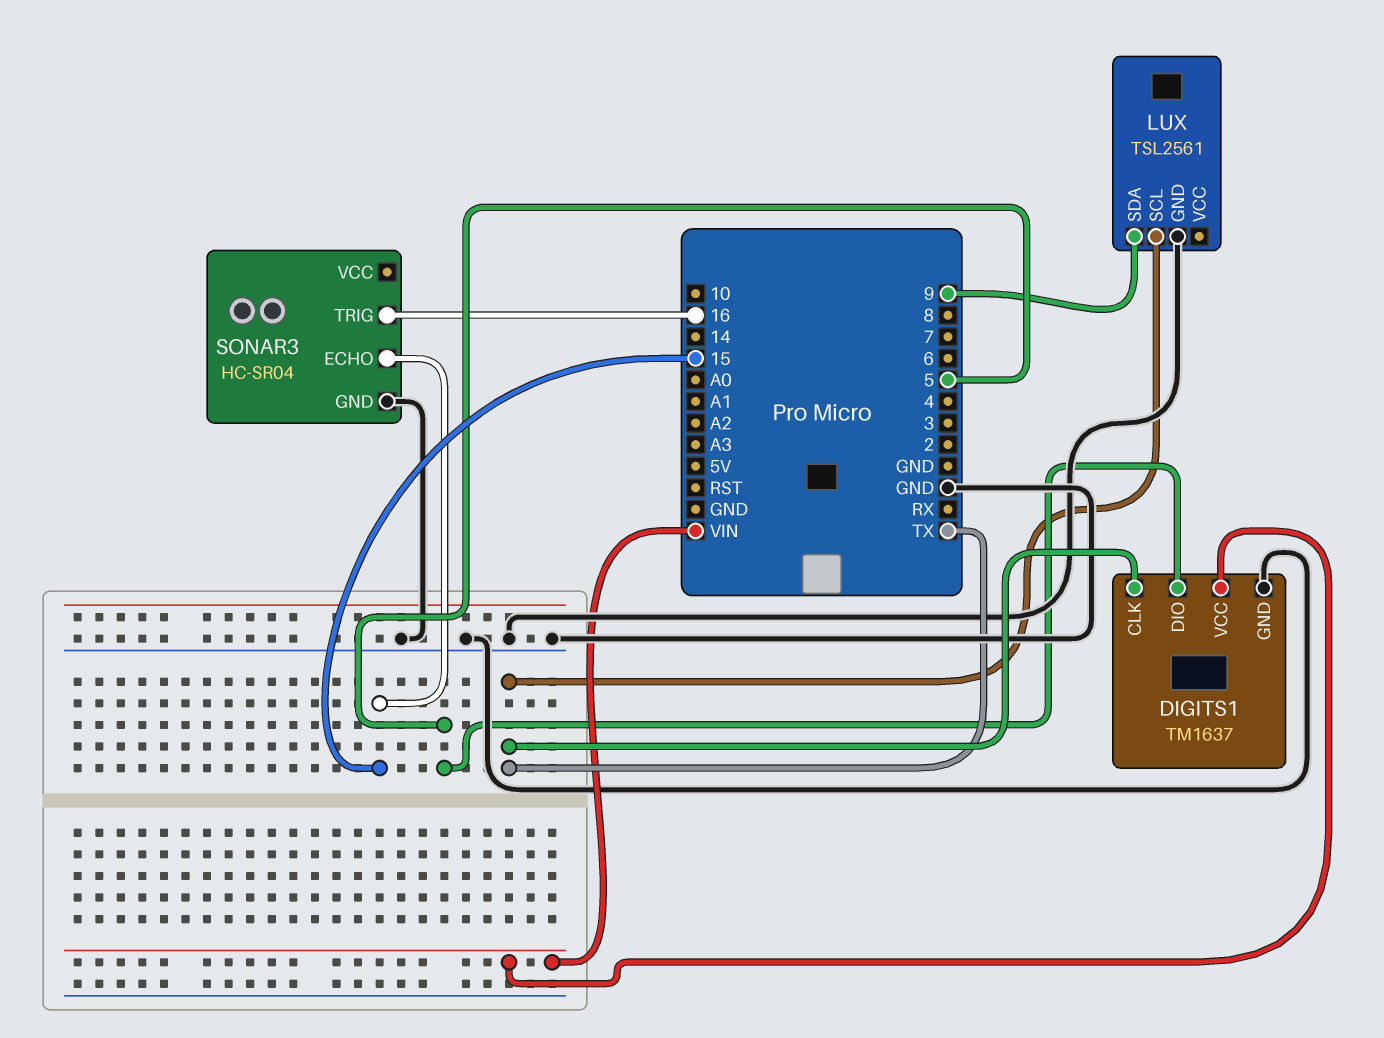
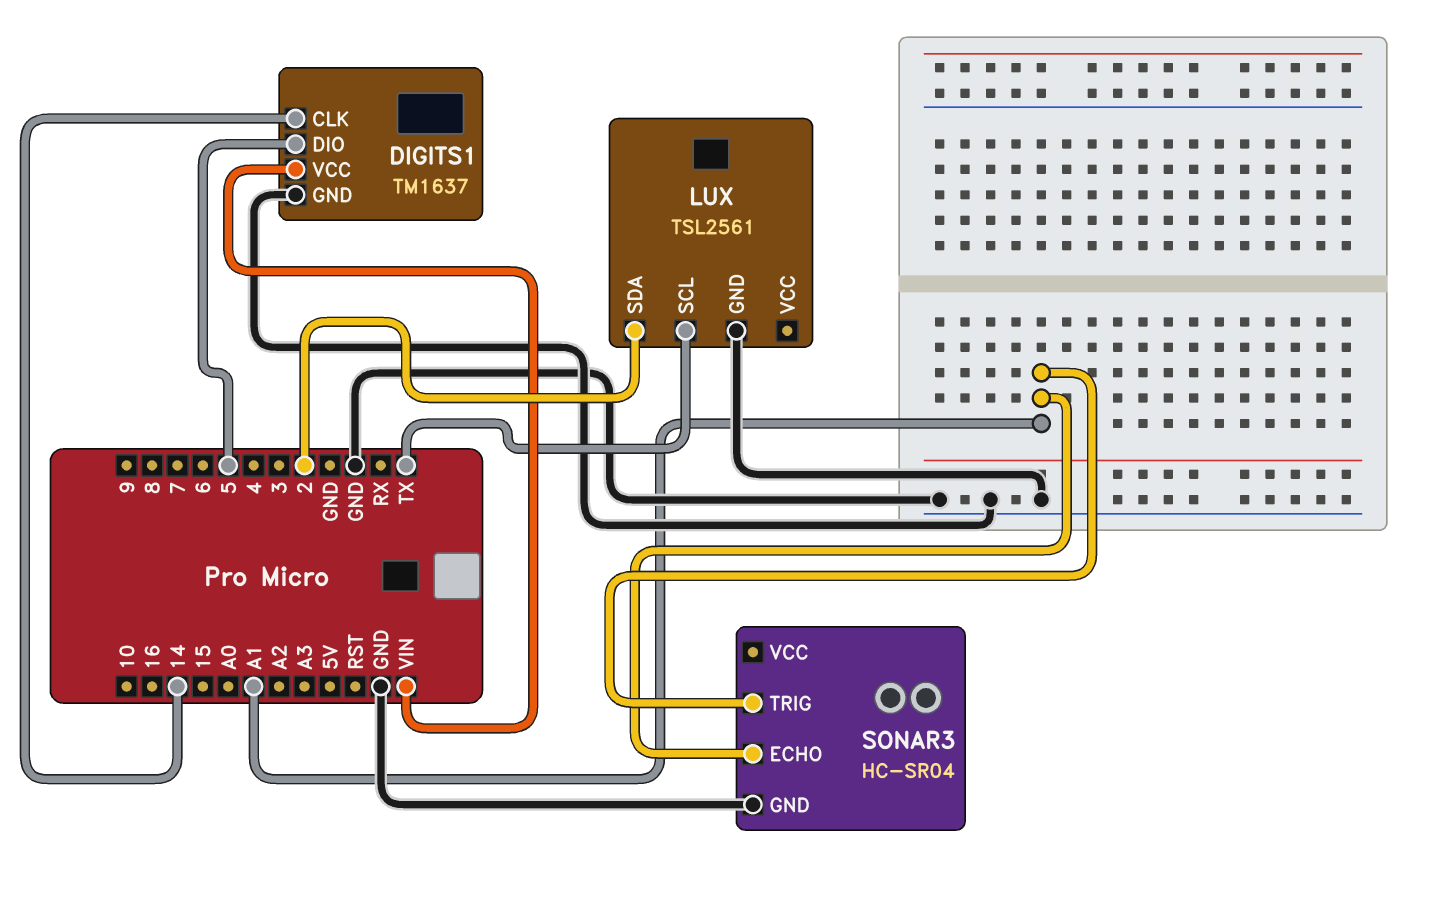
DIGITS1 pin CLK: TX -> 14
LUX pin SDA: 9 -> 2
SONAR3 pin ECHO: 15 -> A1
SONAR3 pin TRIG: 16 -> A1

